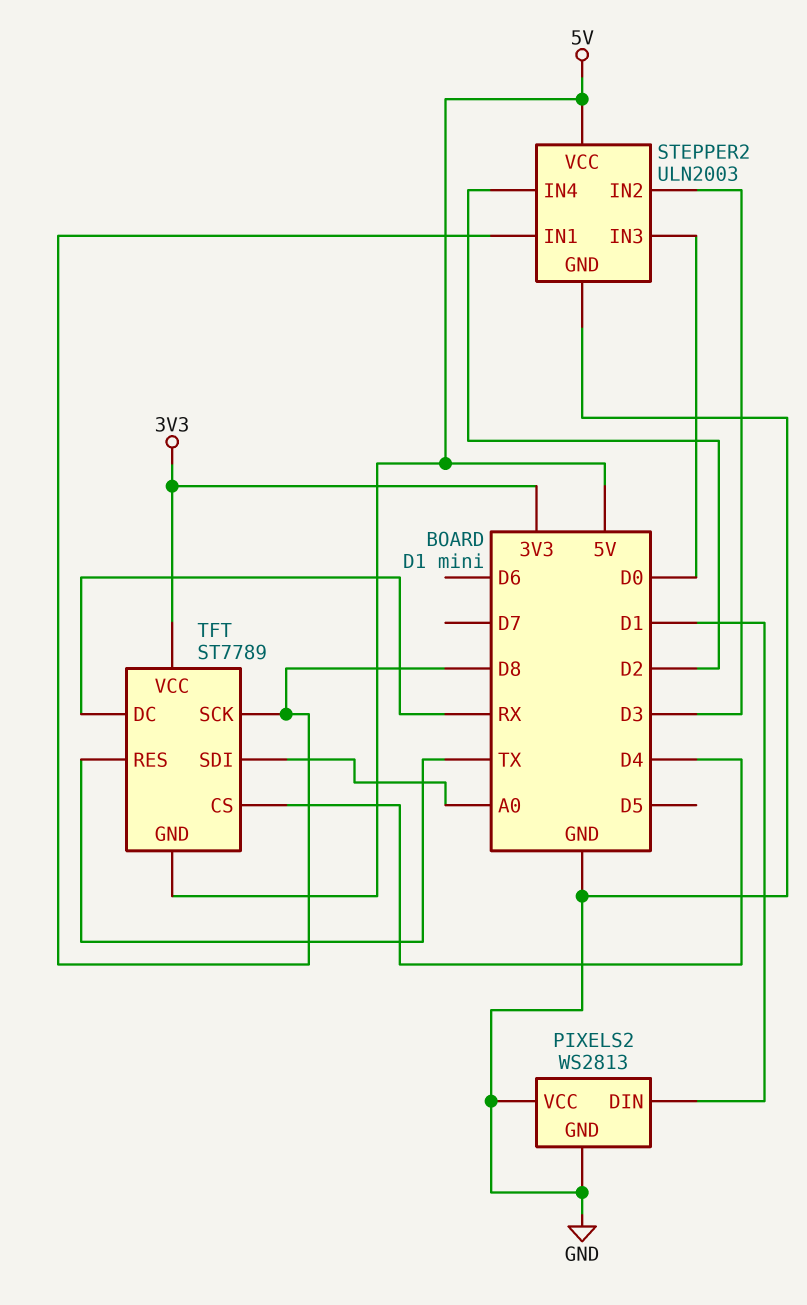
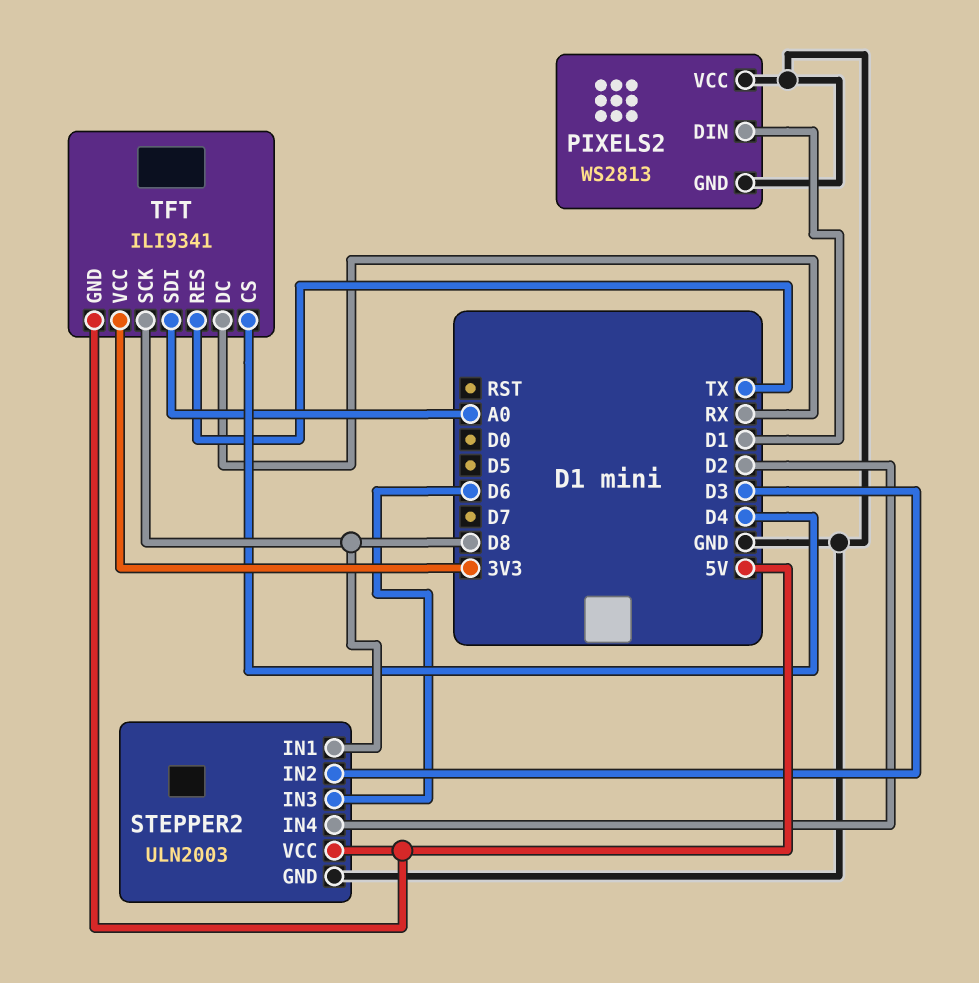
STEPPER2 pin IN3: D0 -> D6
TFT: ST7789 -> ILI9341

